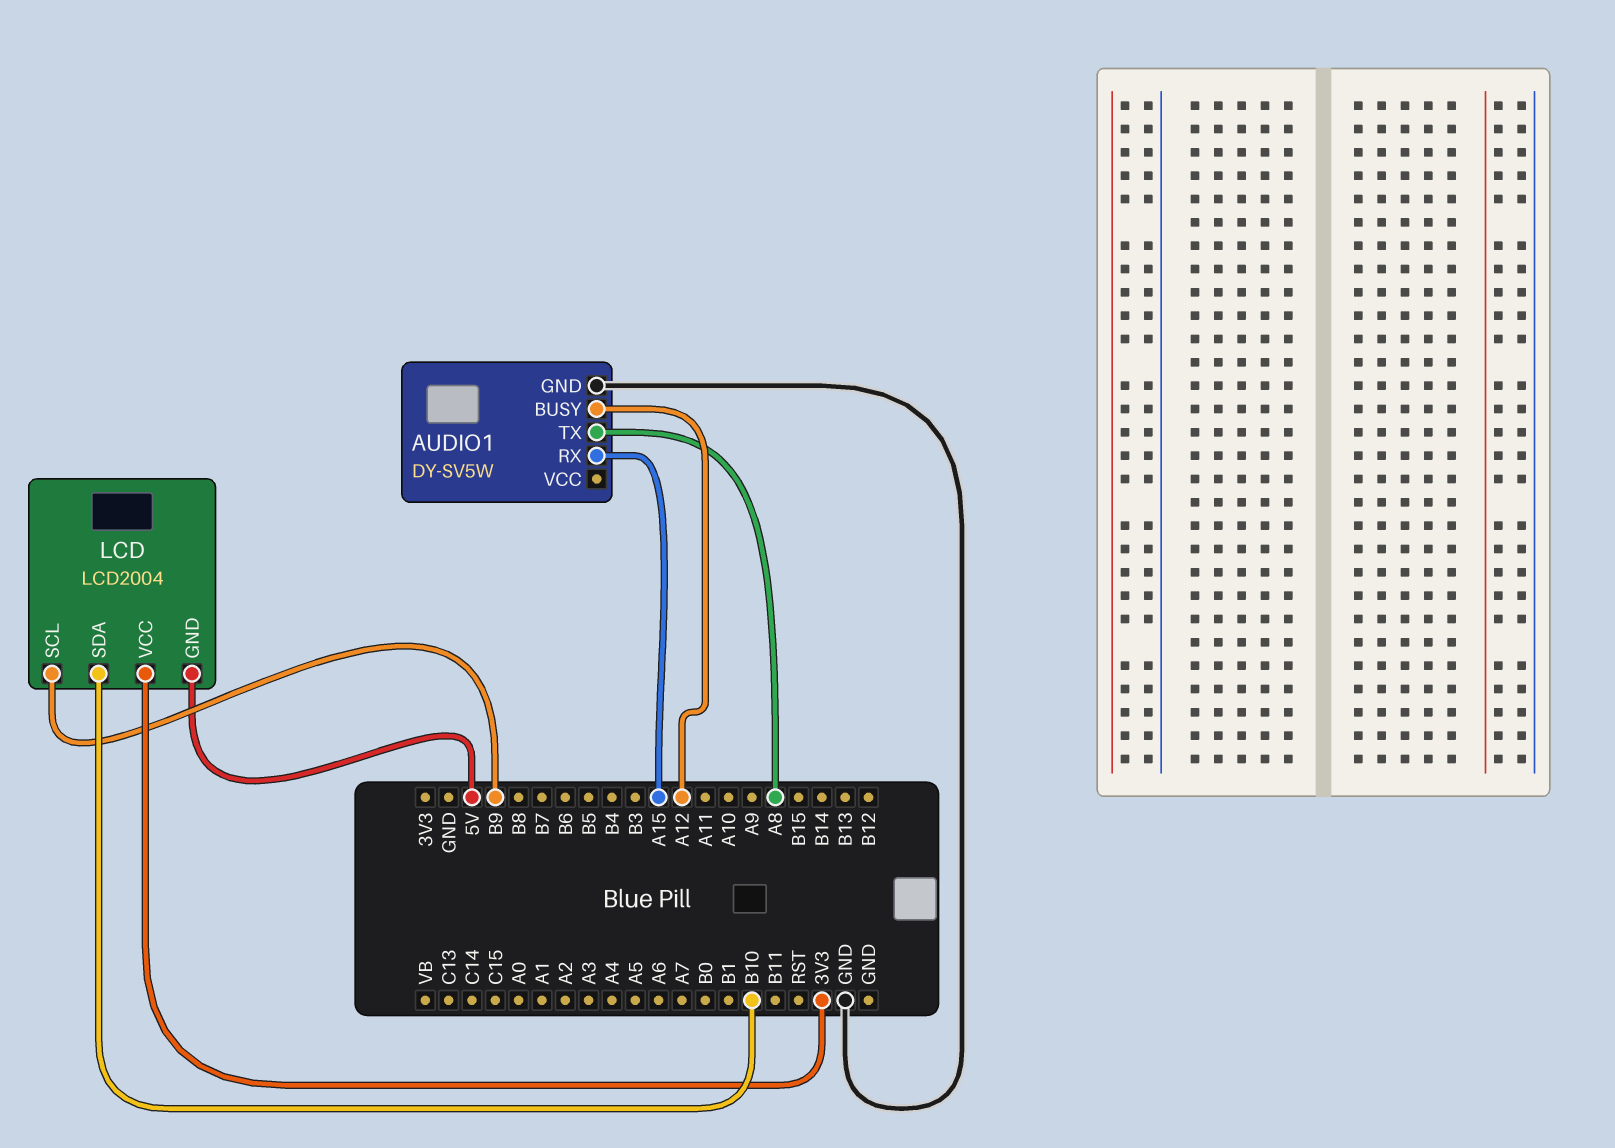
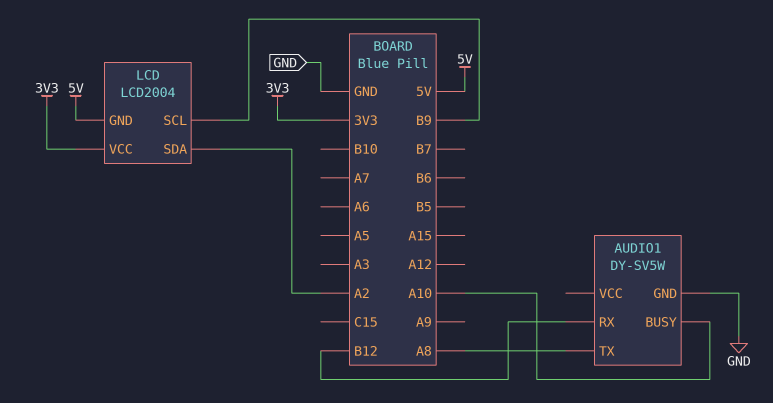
AUDIO1 pin BUSY: A12 -> A10
AUDIO1 pin RX: A15 -> B12
LCD pin SDA: B10 -> A2

